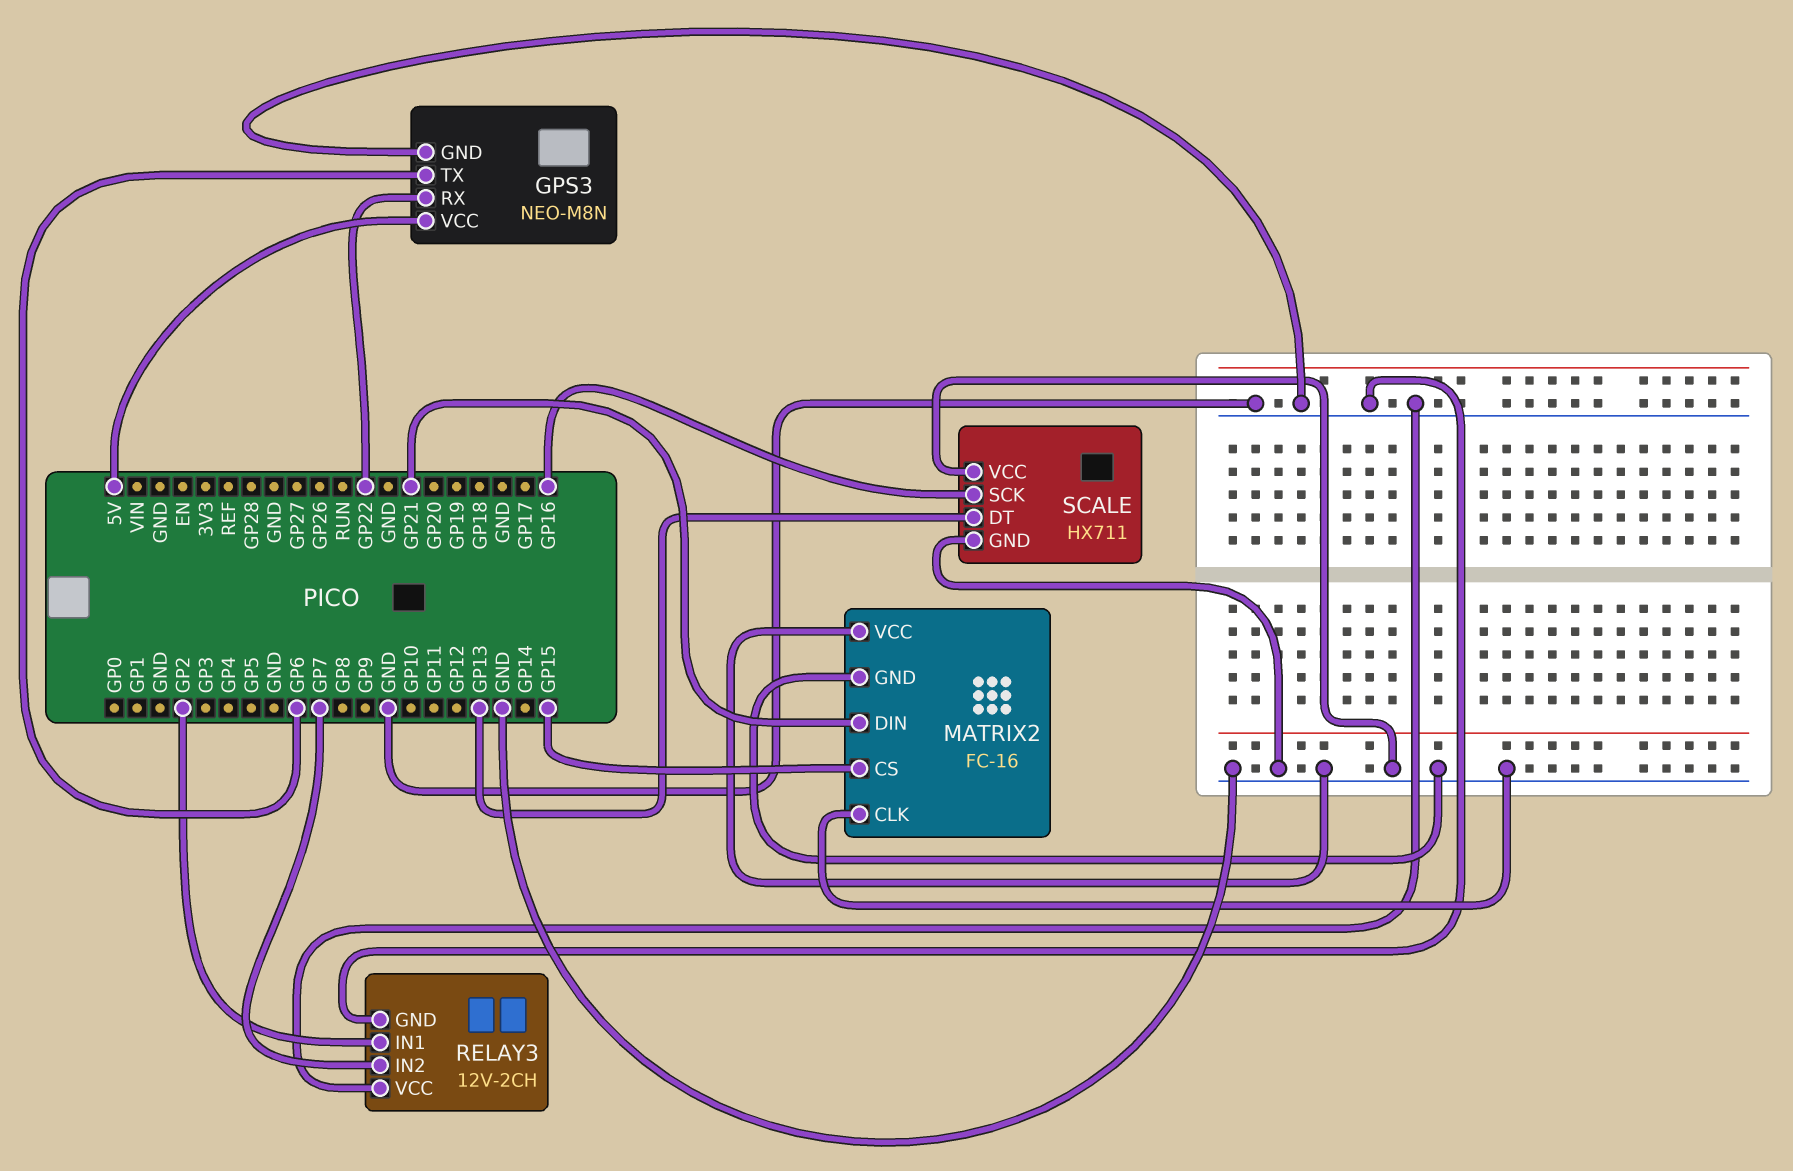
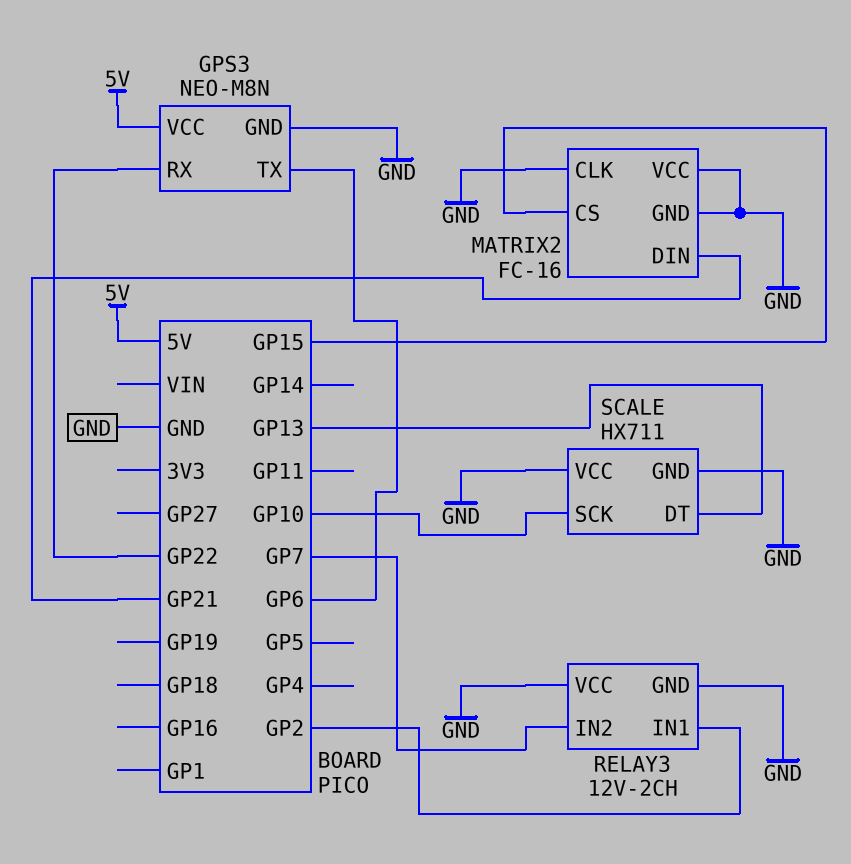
SCALE pin SCK: GP16 -> GP10

